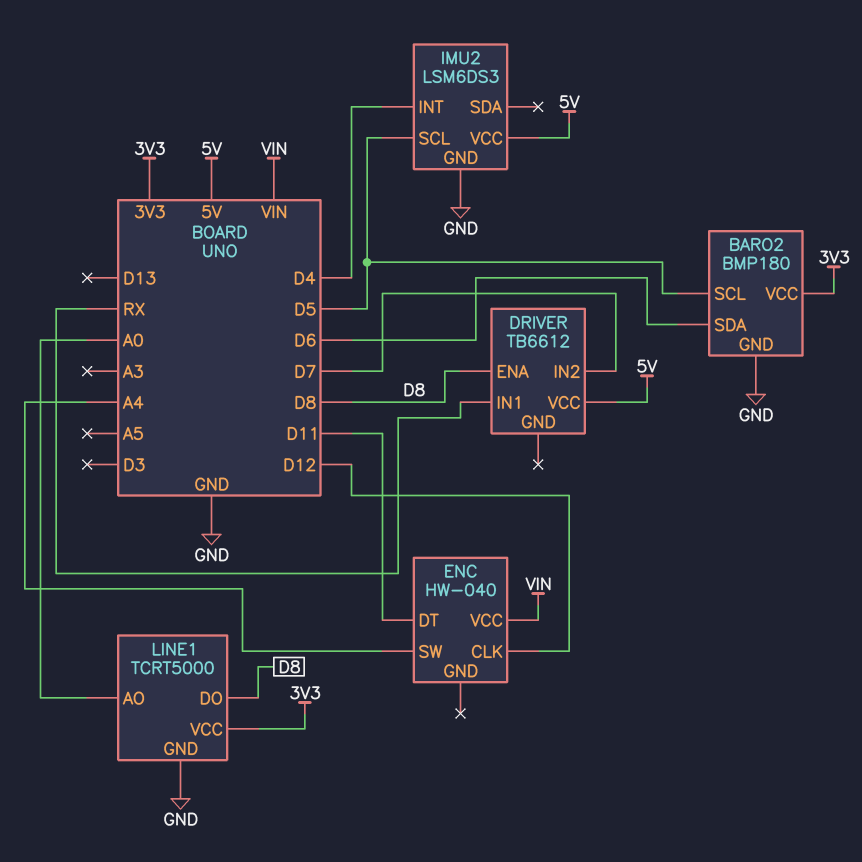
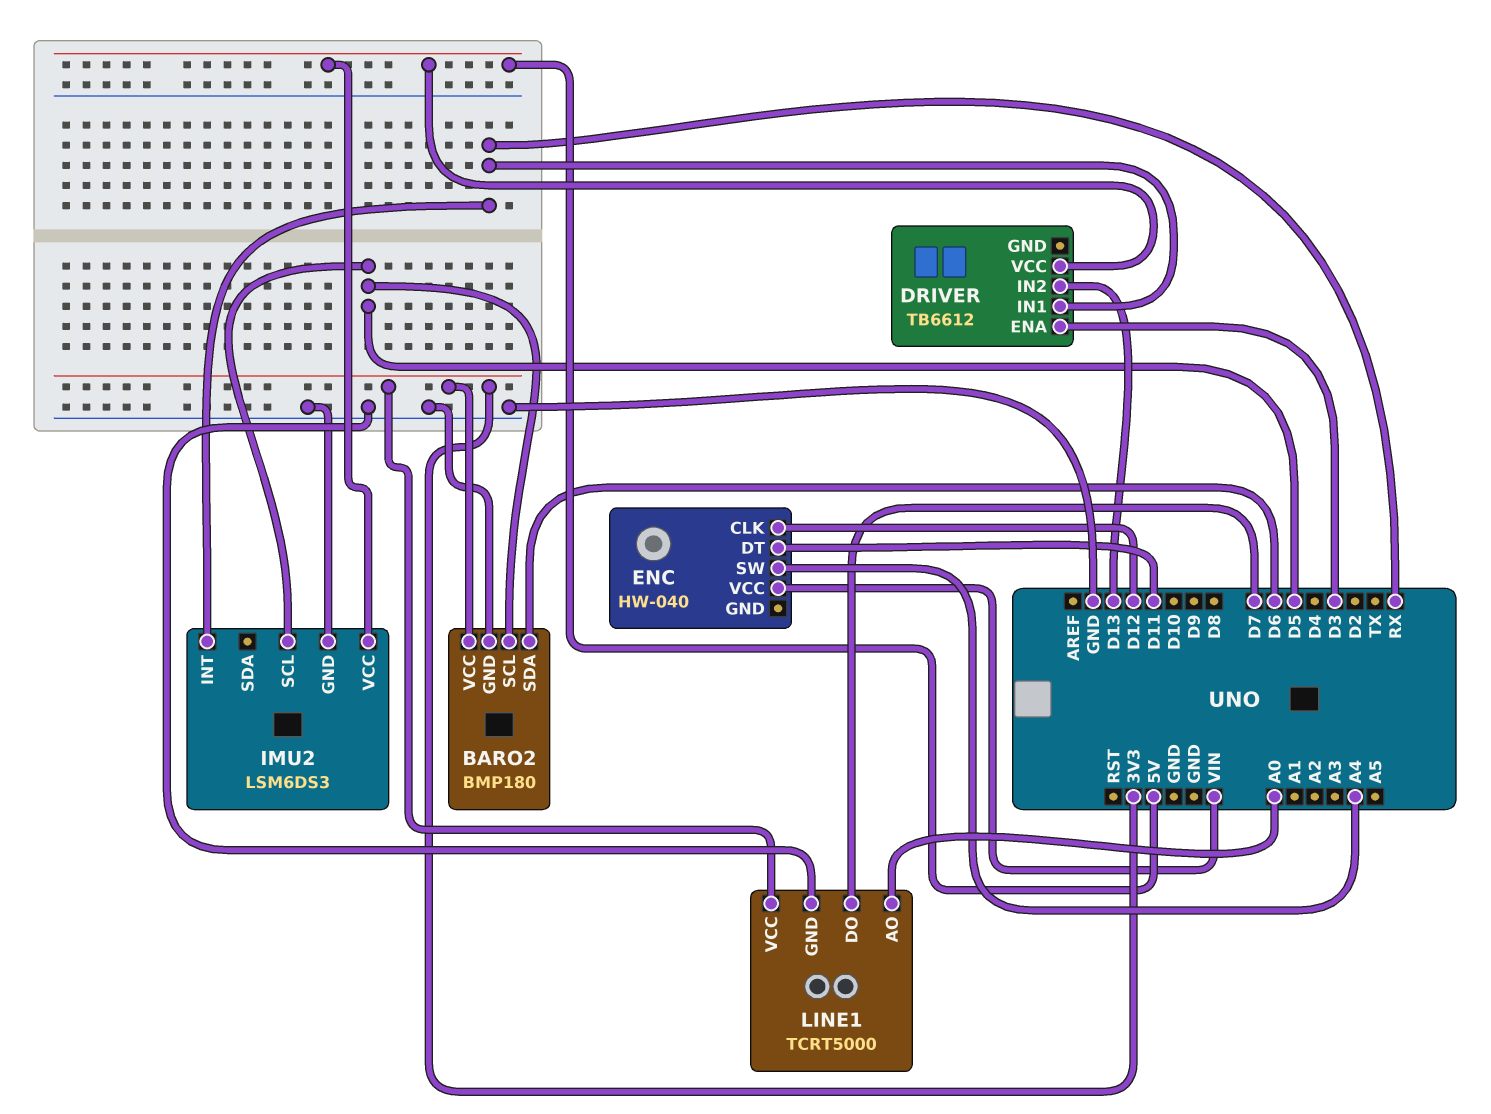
DRIVER pin ENA: D8 -> D3
DRIVER pin IN2: D7 -> D13
IMU2 pin INT: D4 -> RX
LINE1 pin DO: D8 -> D7

